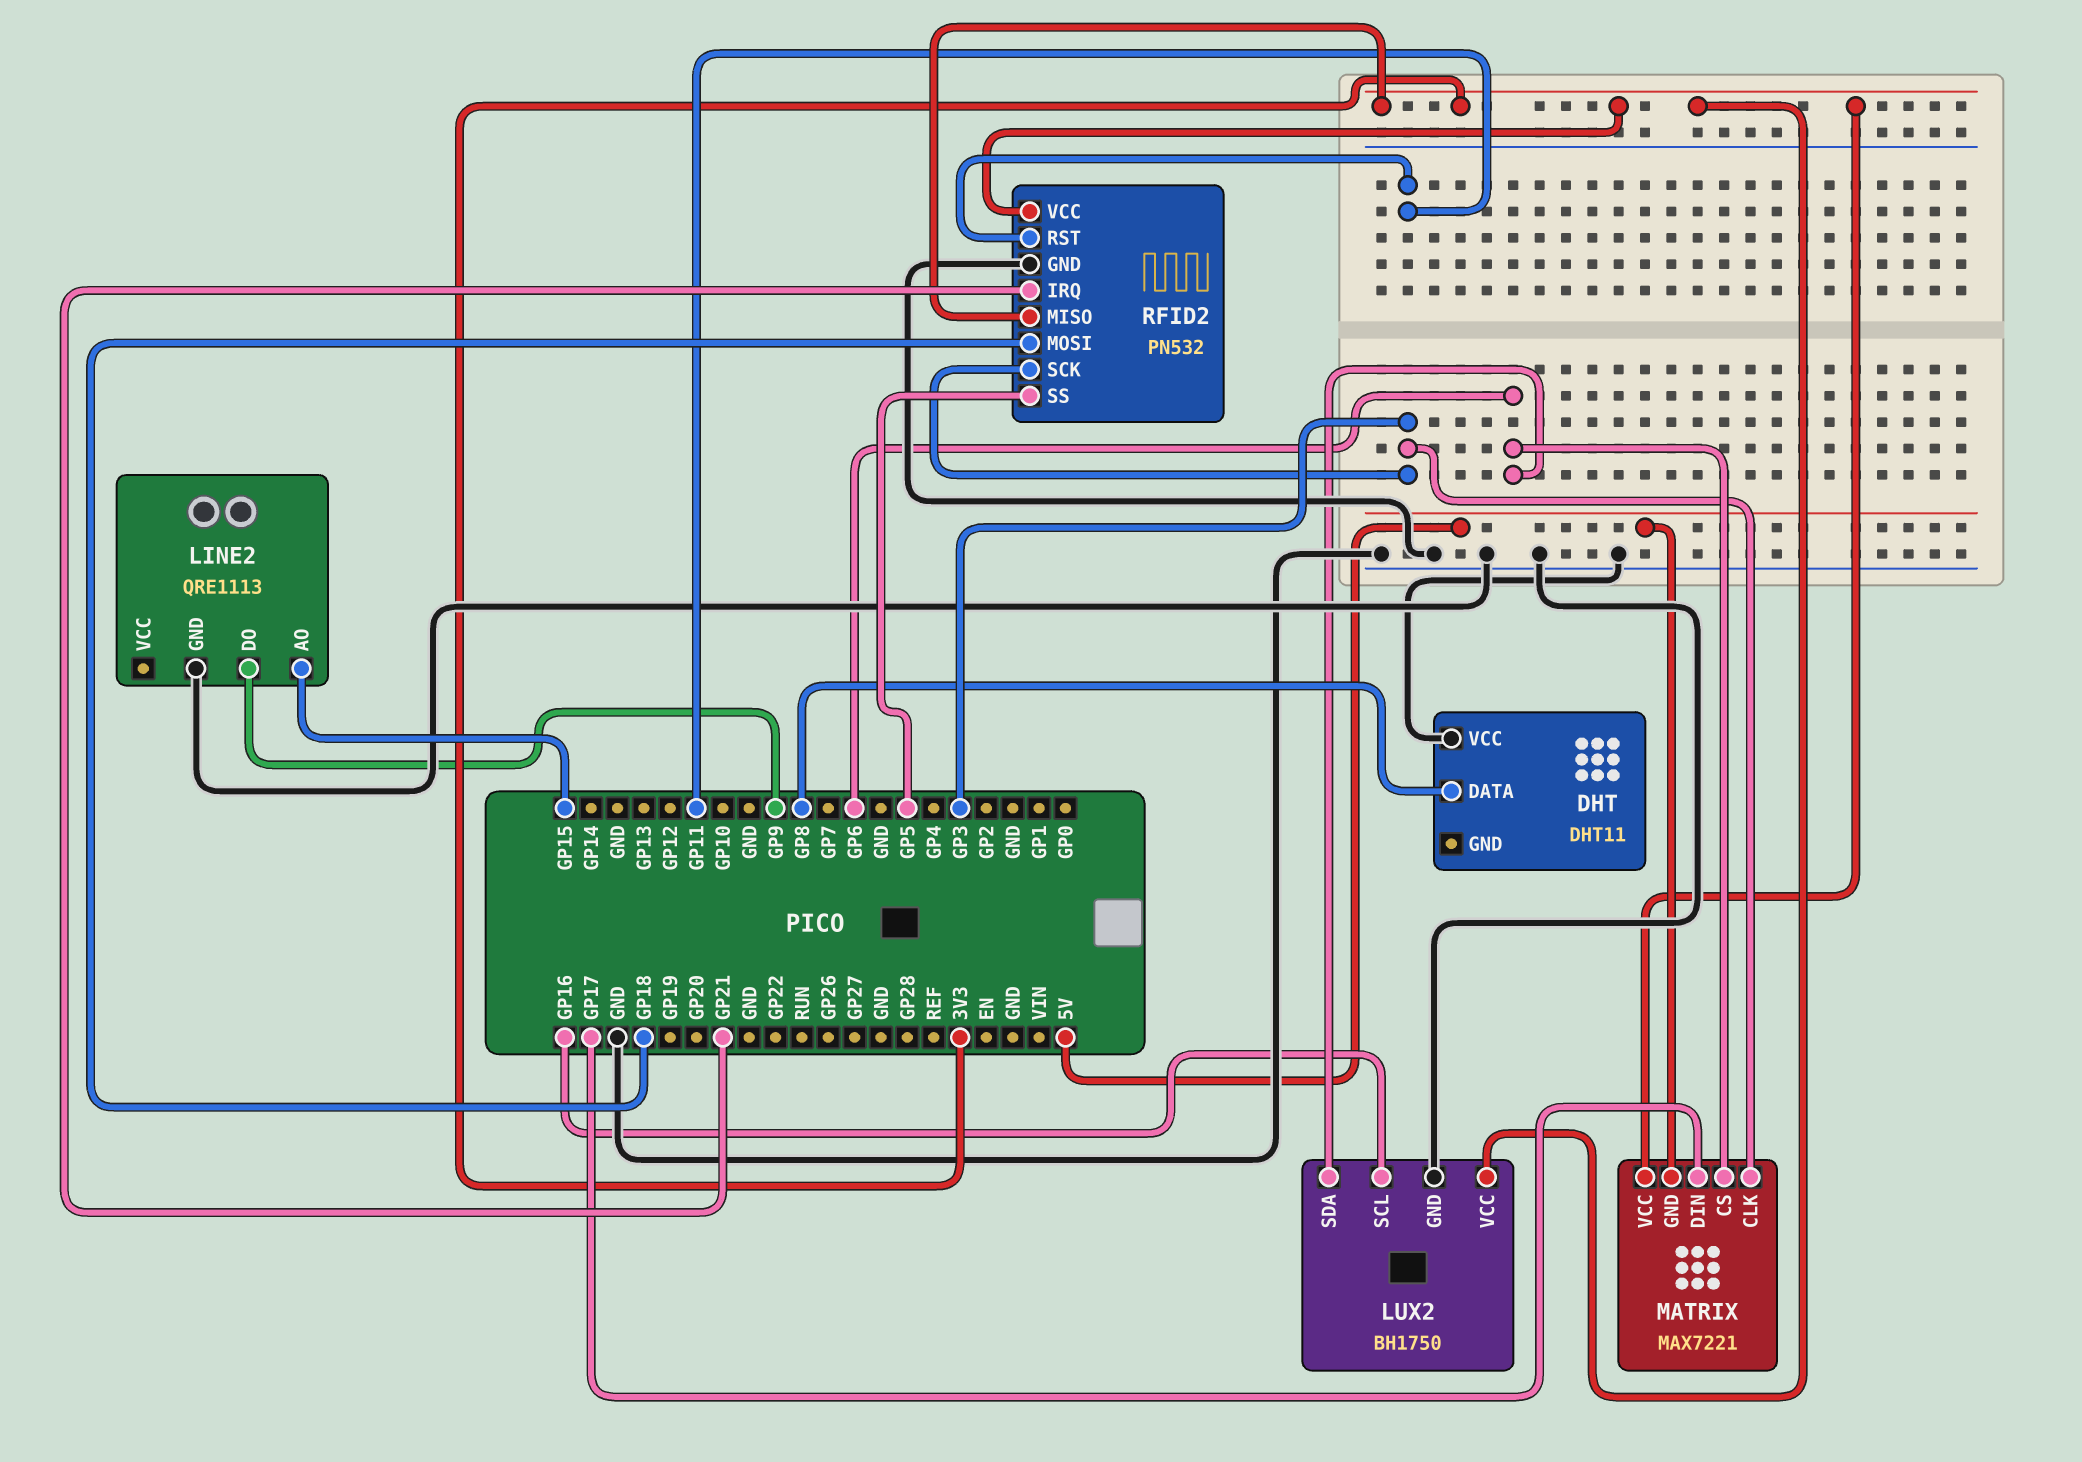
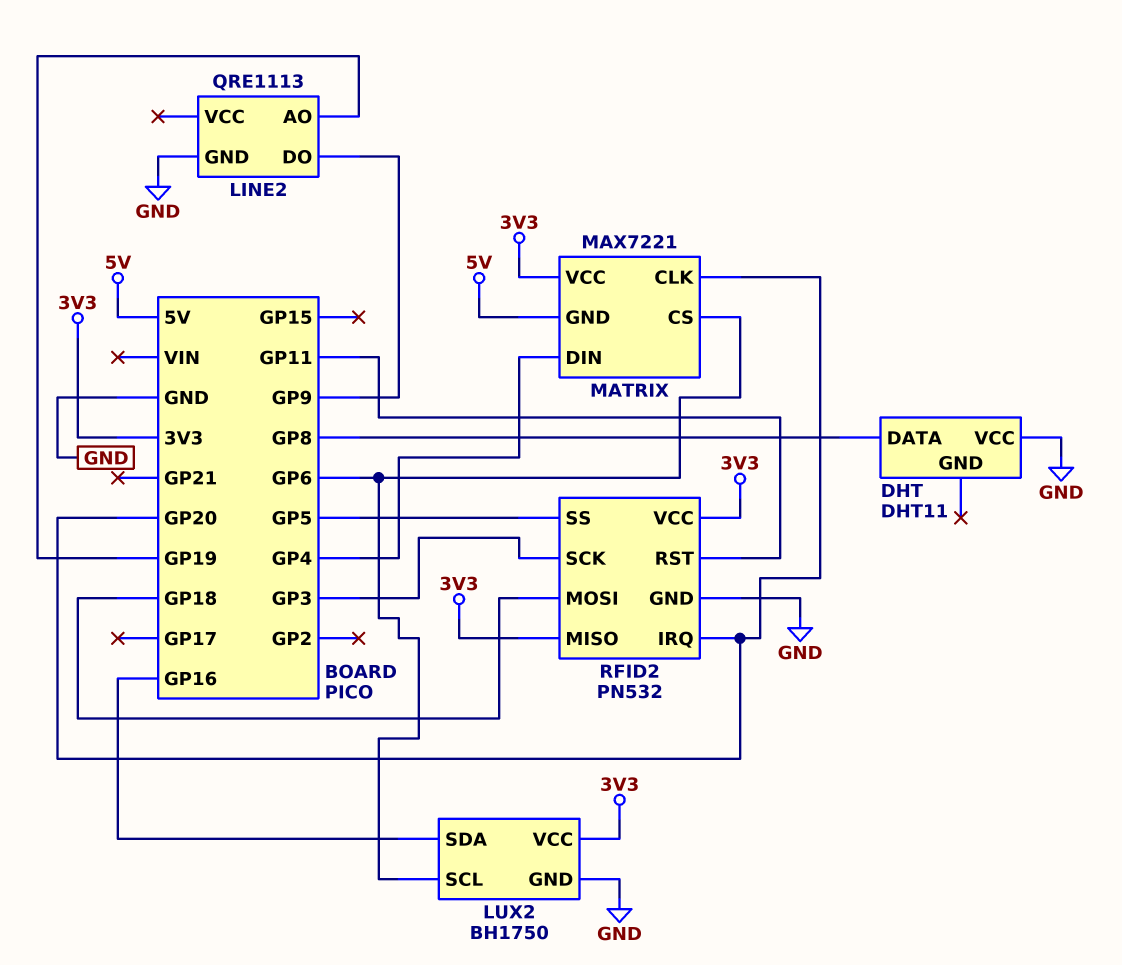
LINE2 pin AO: GP15 -> GP19
LUX2 pin SCL: GP16 -> GP6
LUX2 pin SDA: GP6 -> GP16
MATRIX pin CLK: GP3 -> GP20
MATRIX pin DIN: GP17 -> GP4
RFID2 pin IRQ: GP21 -> GP20

